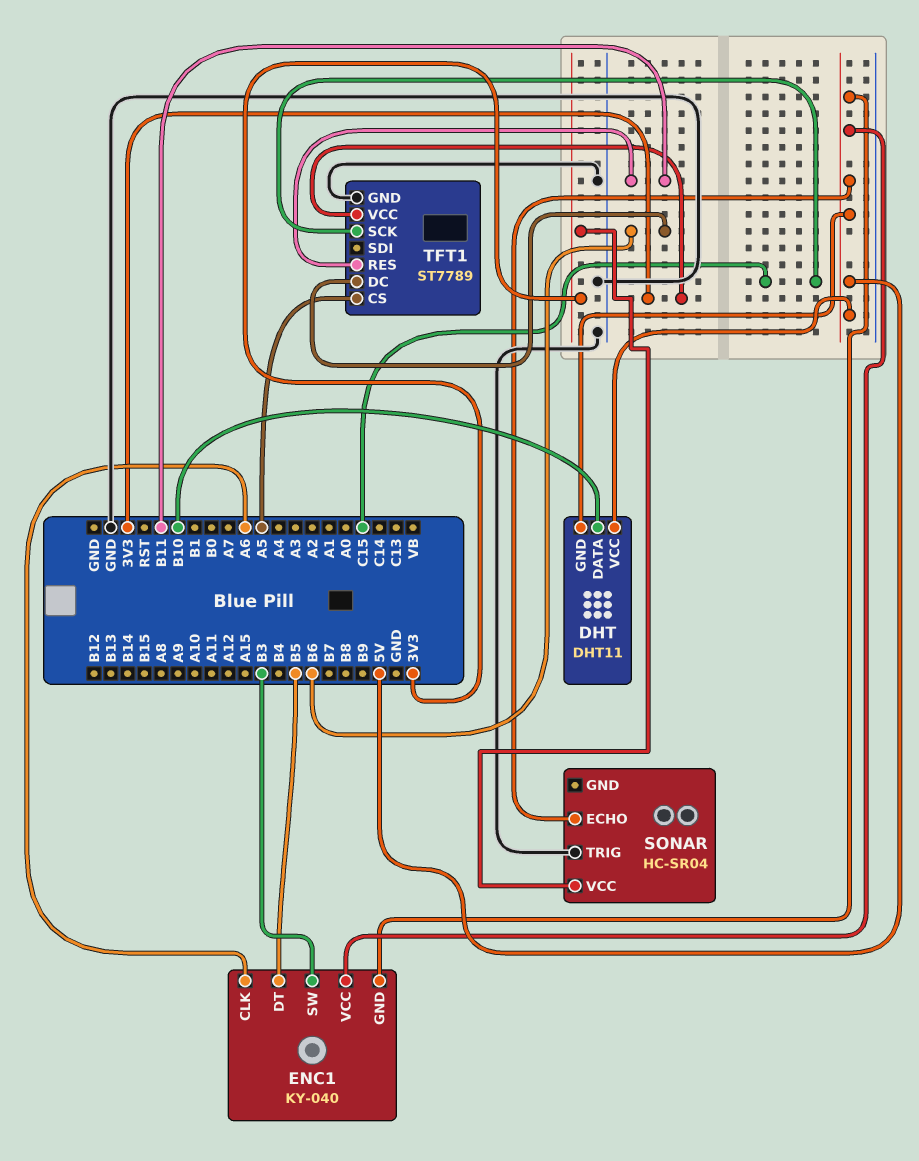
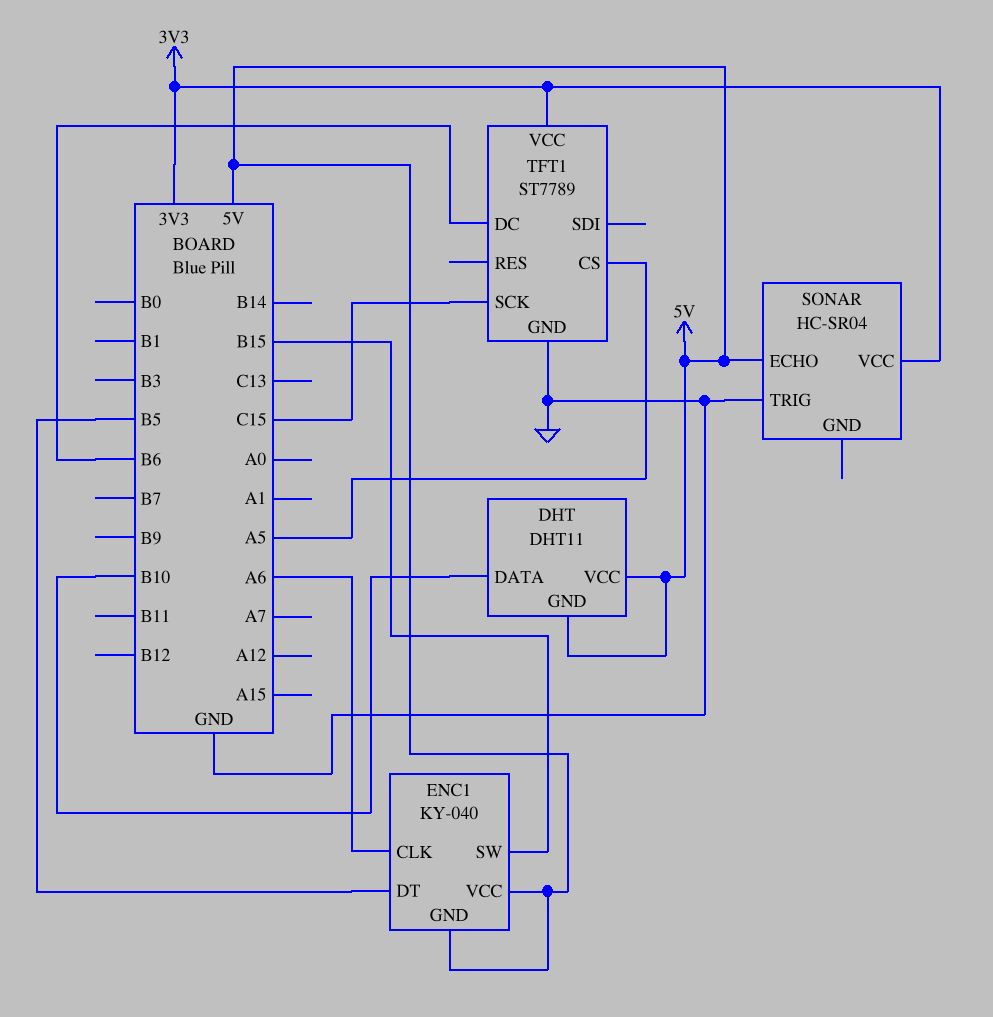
ENC1 pin SW: B3 -> B15
TFT1 pin RES: B11 -> none

